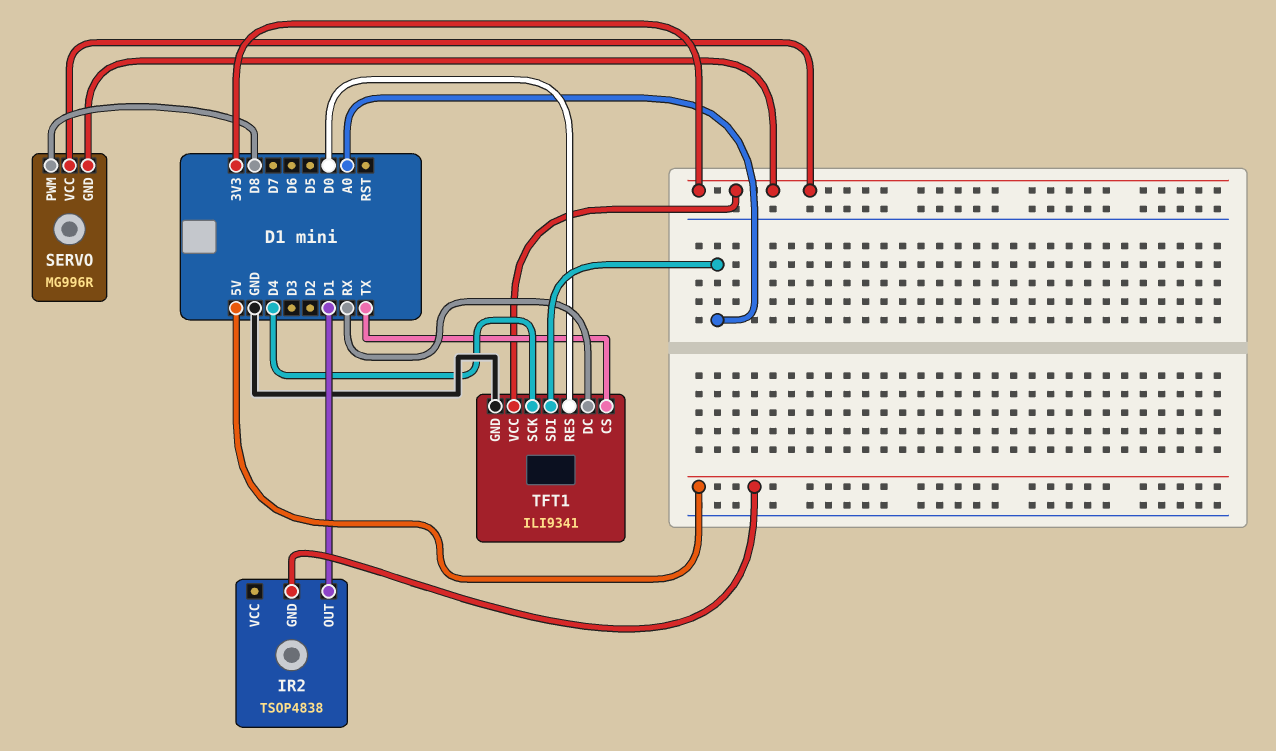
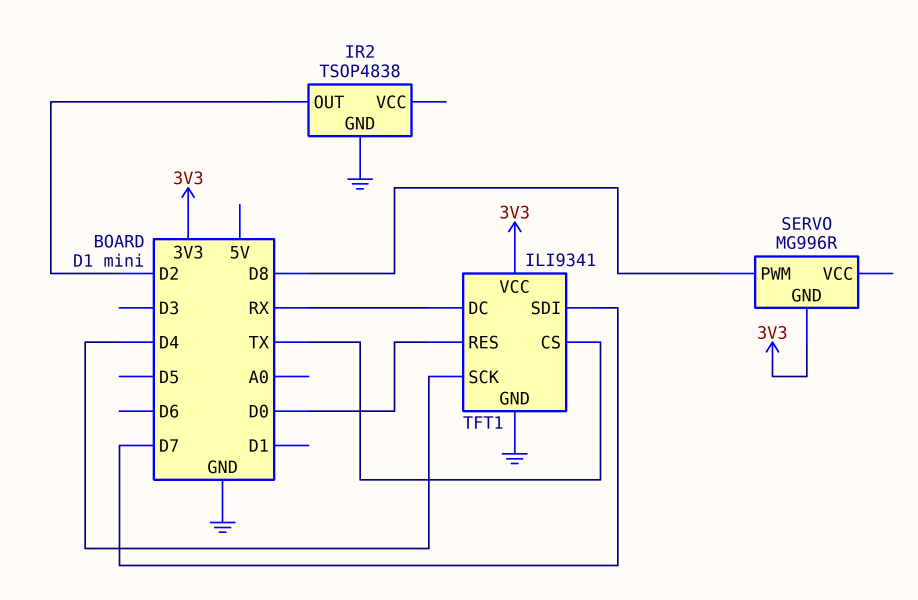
IR2 pin GND: 5V -> GND
IR2 pin OUT: D1 -> D2
SERVO pin VCC: 3V3 -> none
TFT1 pin SDI: A0 -> D7

